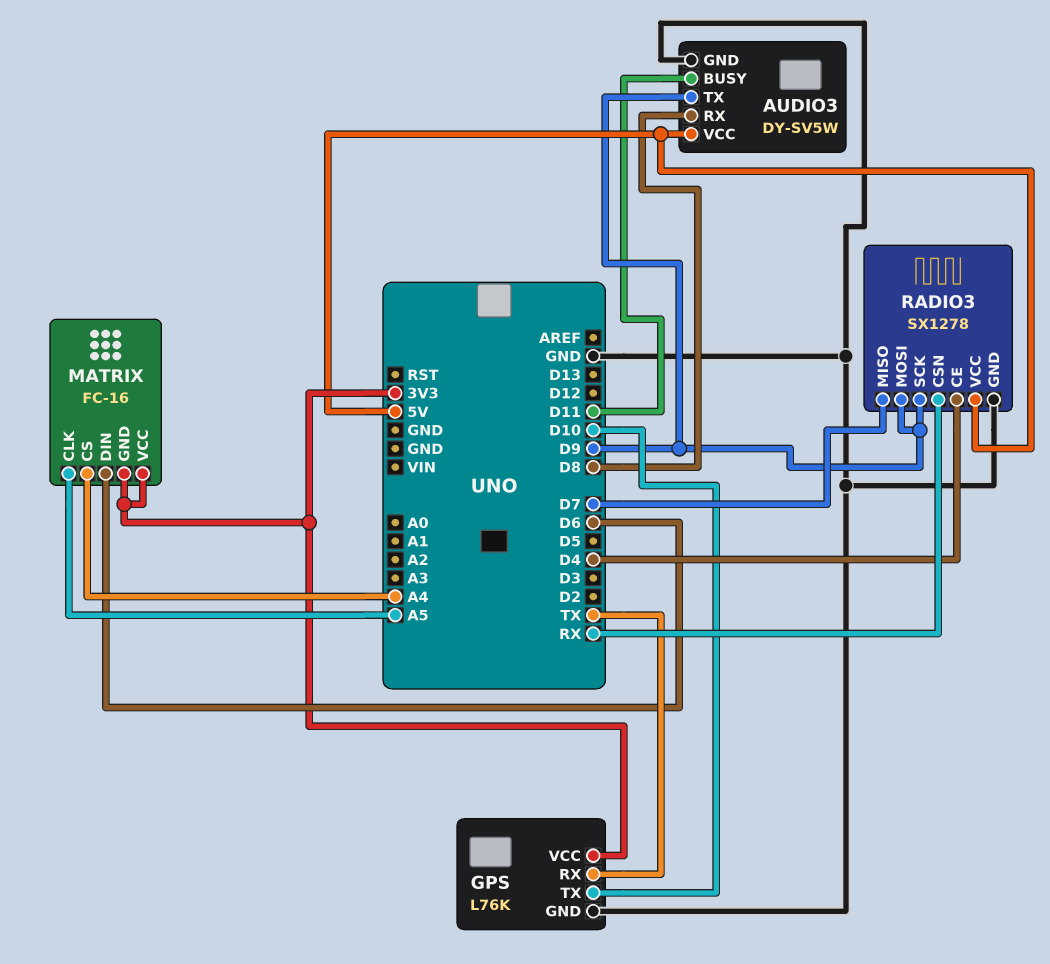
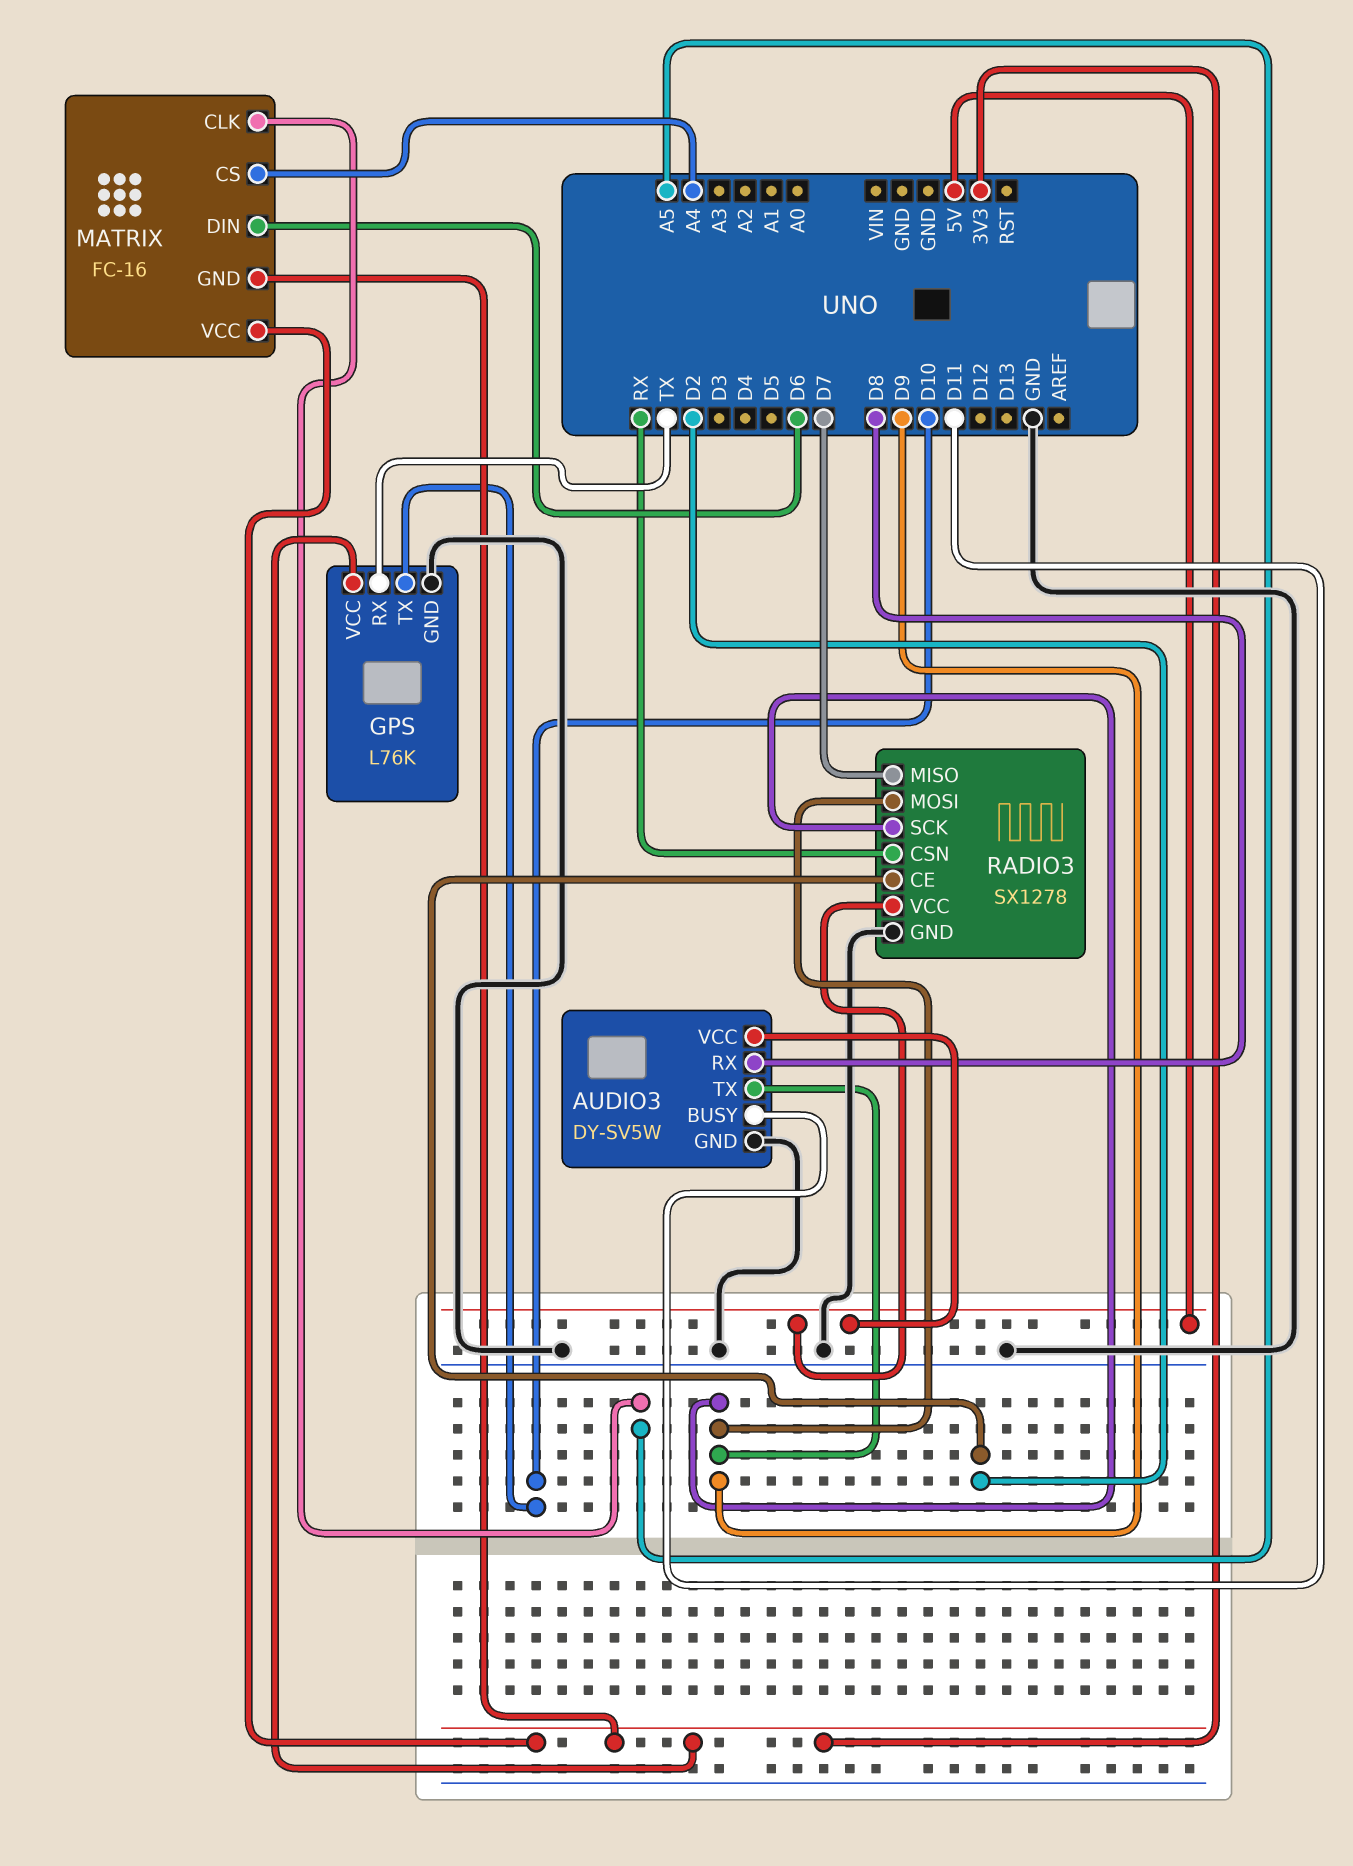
RADIO3 pin CE: D4 -> D2

